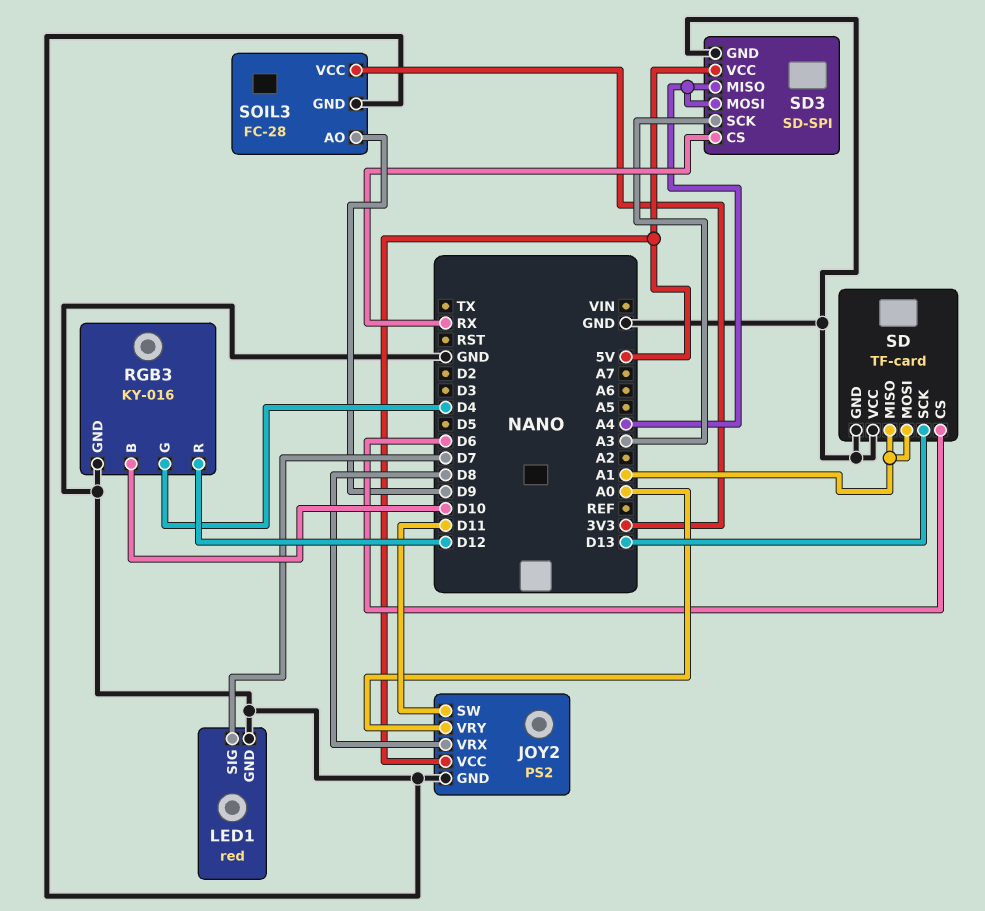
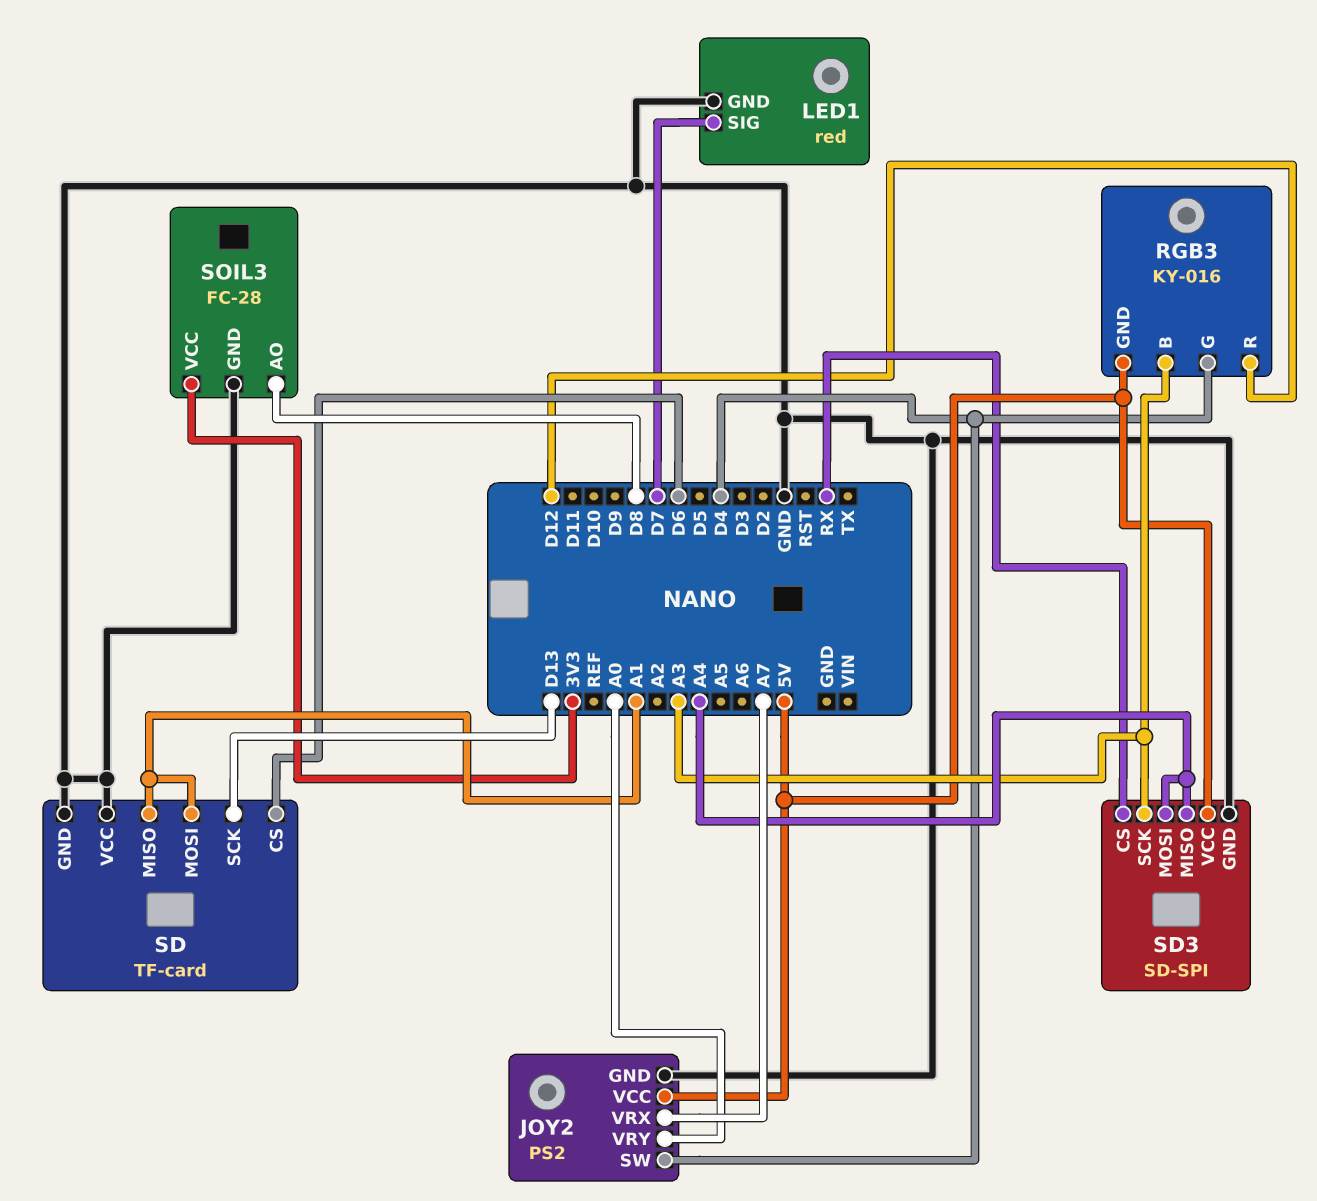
JOY2 pin SW: D11 -> D4
JOY2 pin VRX: D8 -> A7
RGB3 pin B: D10 -> A3
RGB3 pin GND: GND -> 5V
SOIL3 pin AO: D9 -> D8

